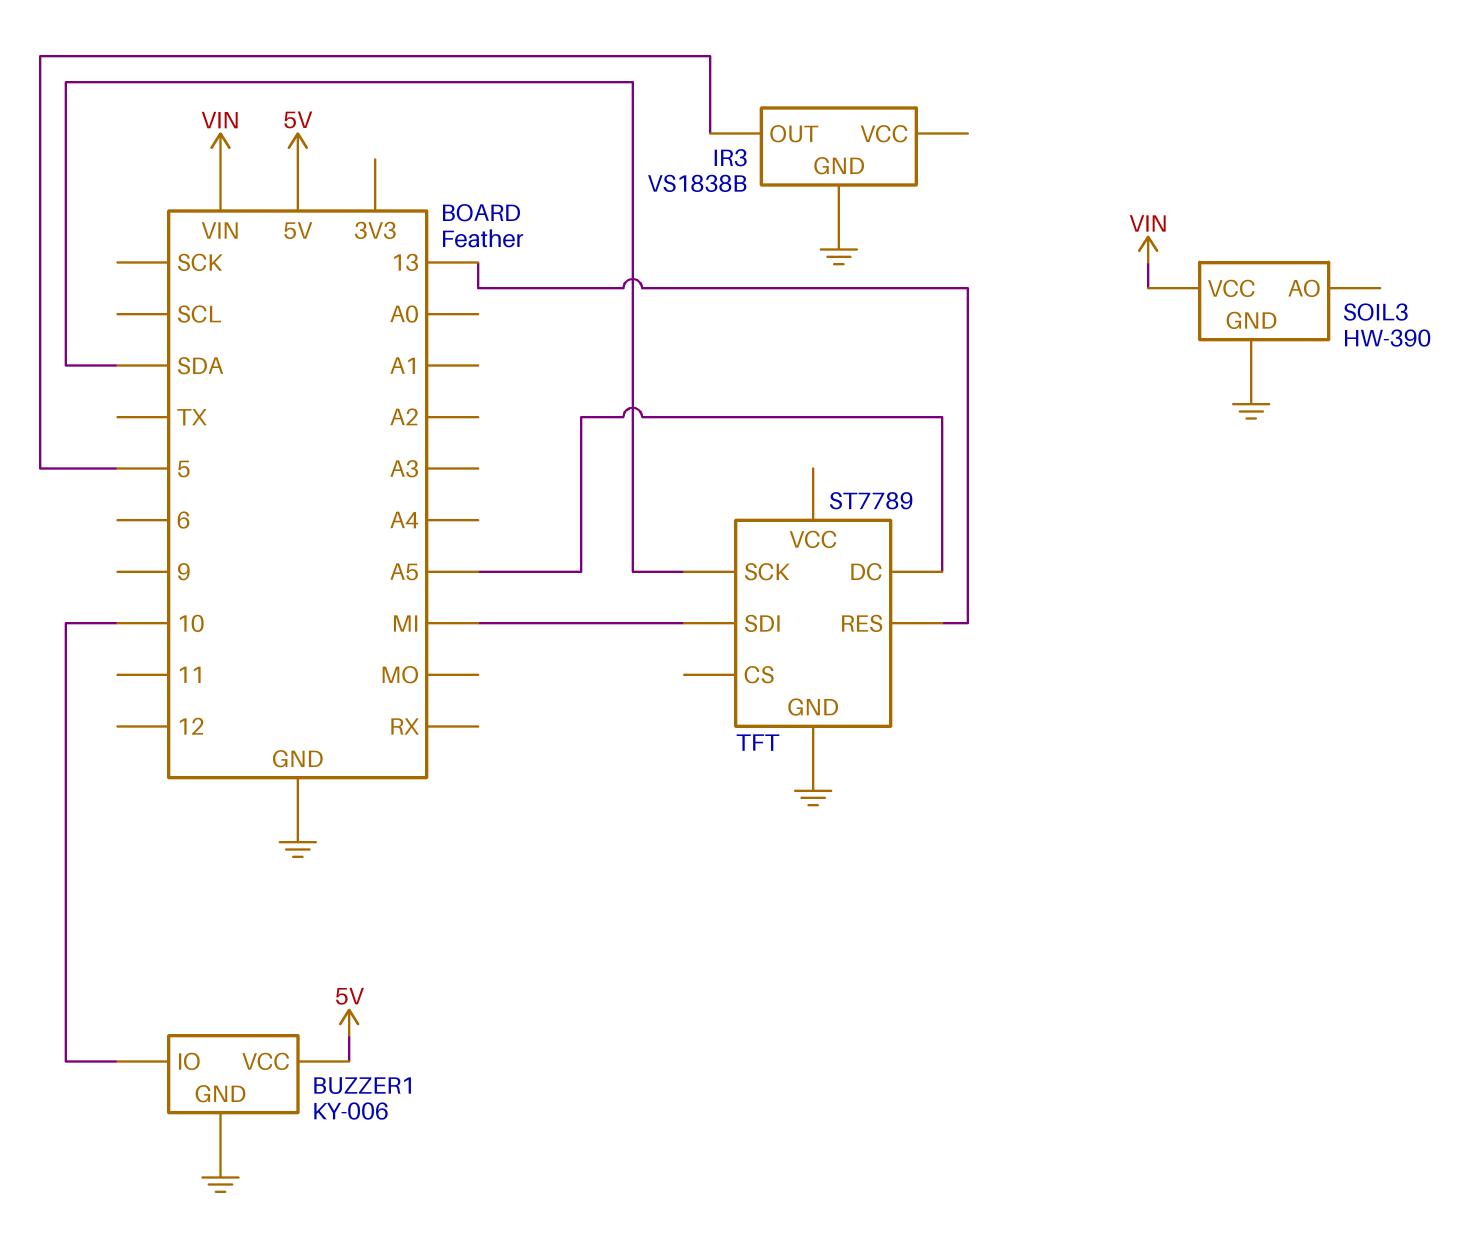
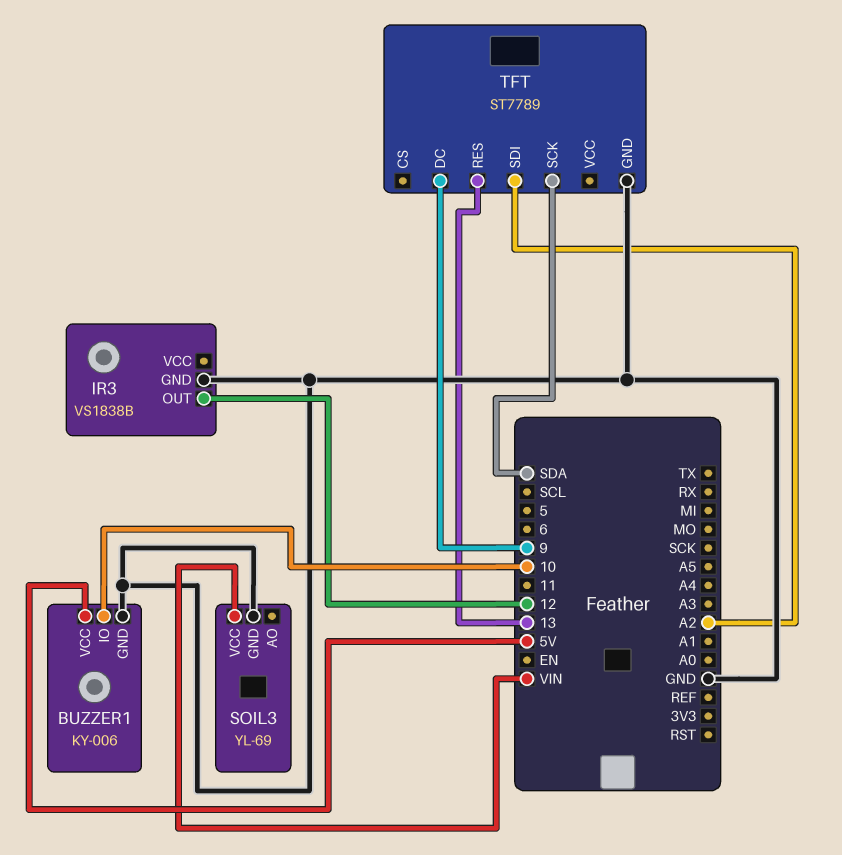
IR3 pin OUT: 5 -> 12
SOIL3: HW-390 -> YL-69
TFT pin DC: A5 -> 9
TFT pin SDI: MI -> A2

